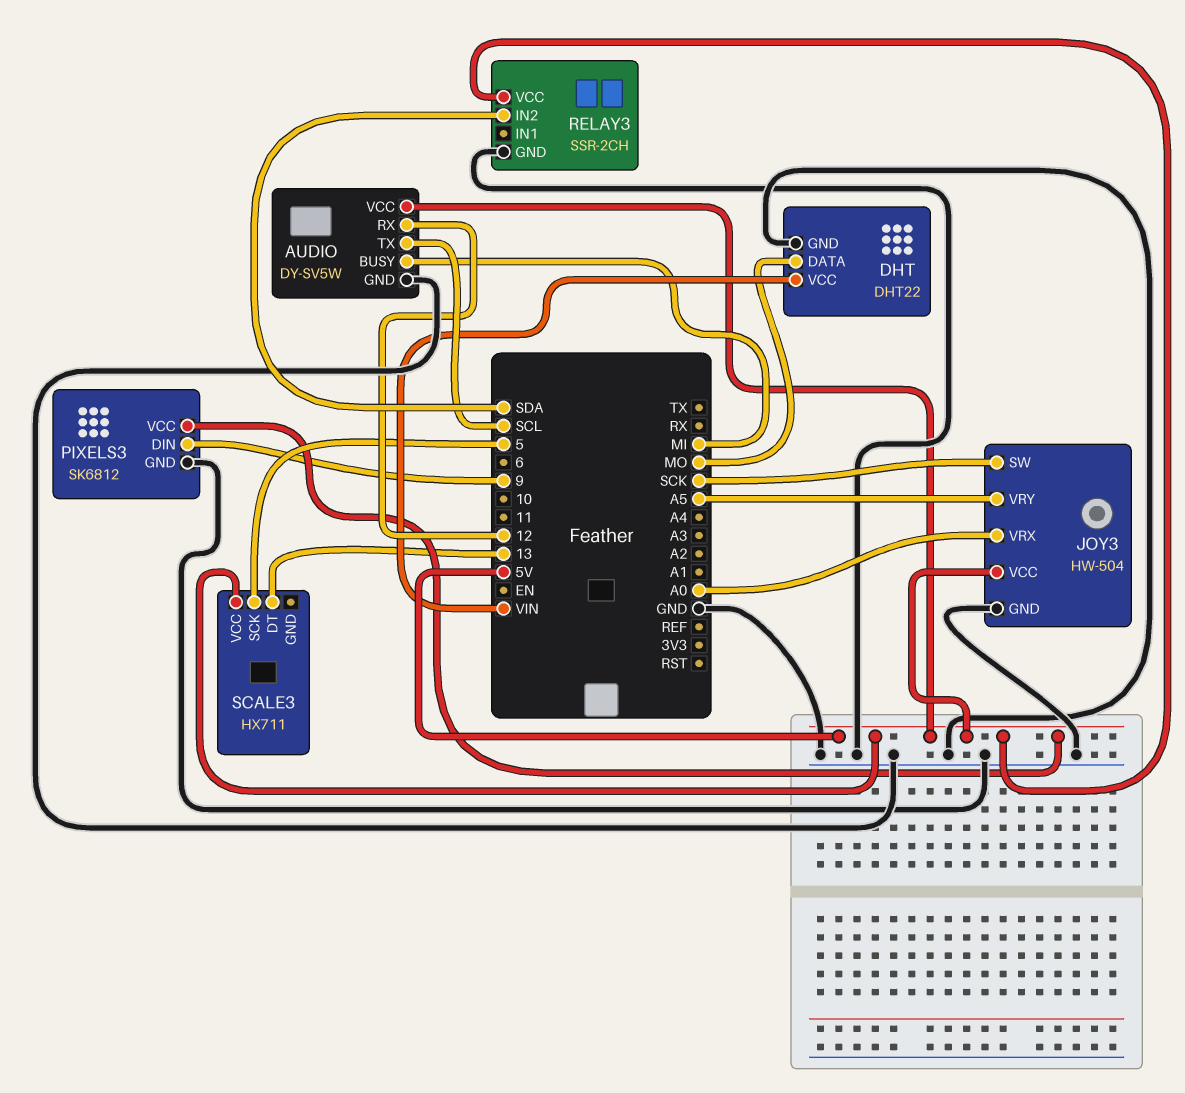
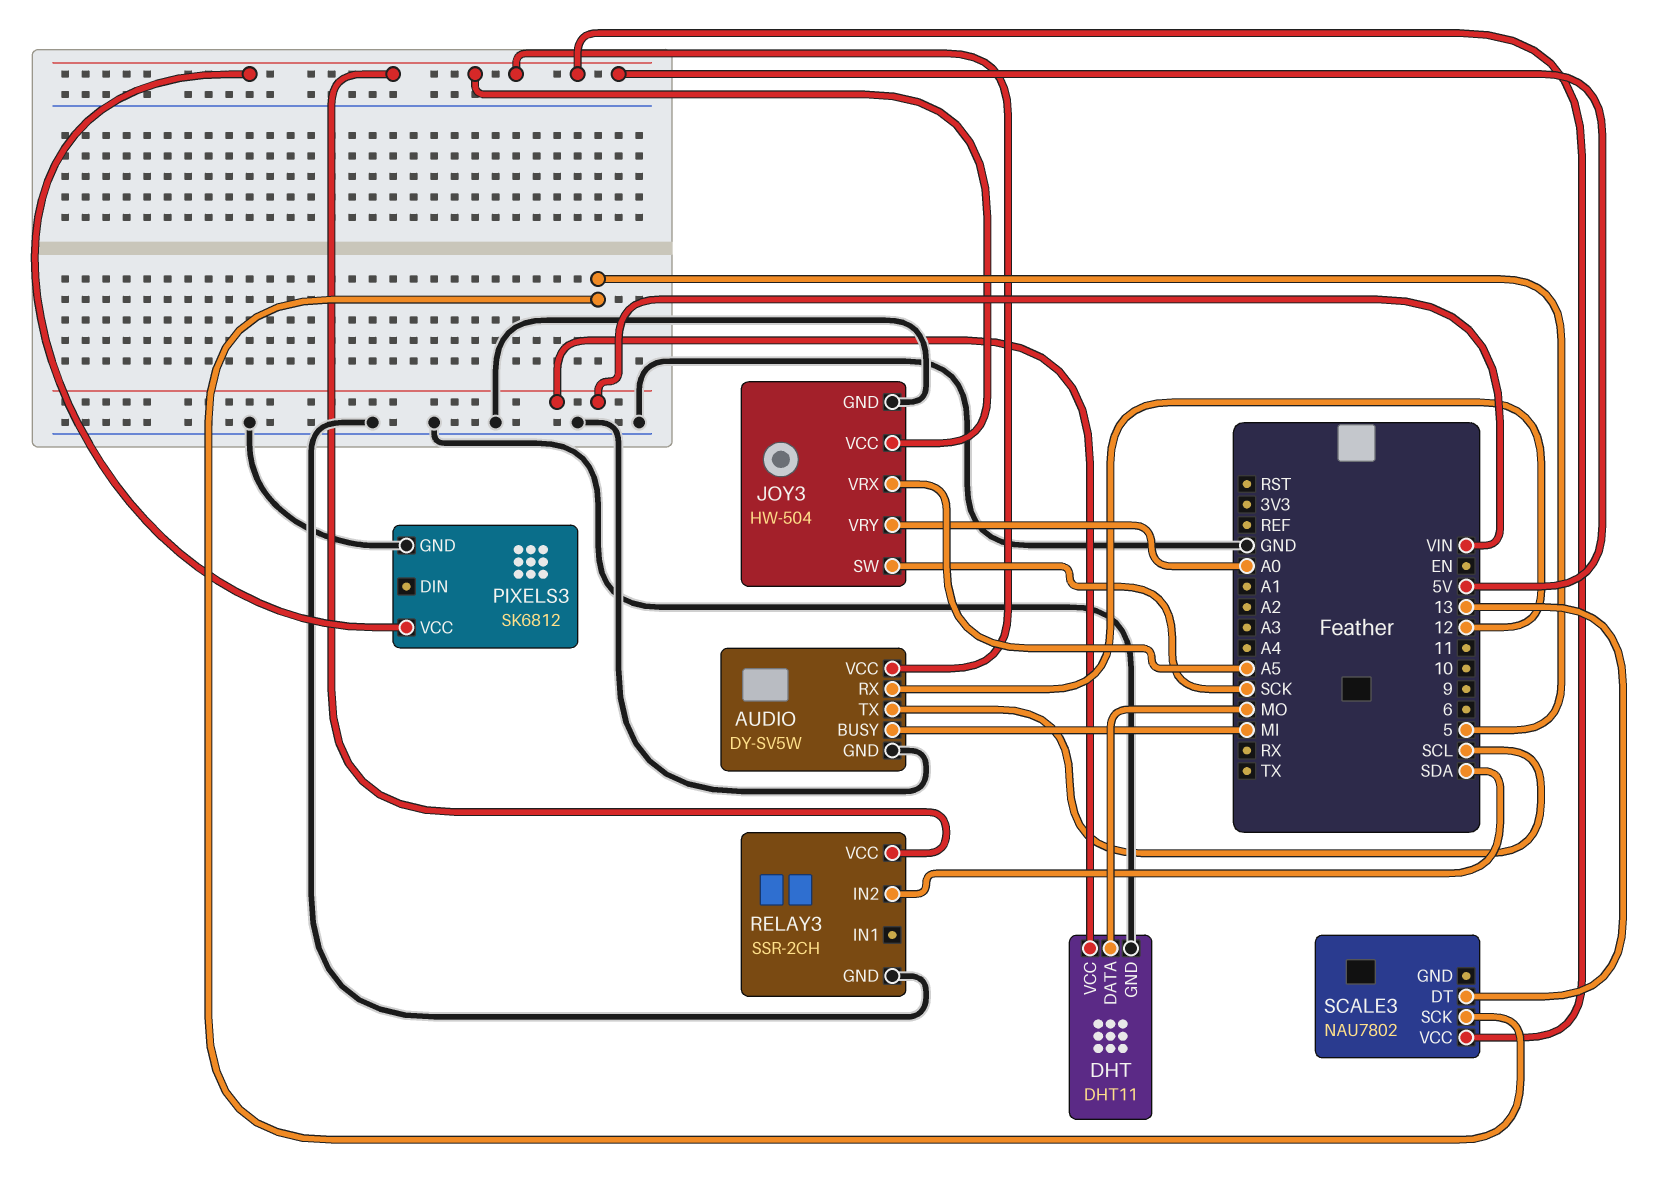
DHT: DHT22 -> DHT11
JOY3 pin VRX: A0 -> A5
JOY3 pin VRY: A5 -> A0
PIXELS3 pin DIN: 9 -> none
SCALE3: HX711 -> NAU7802

